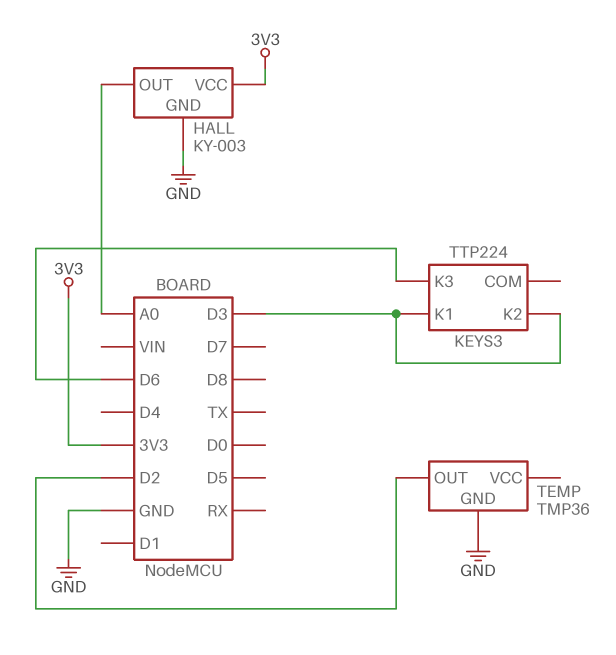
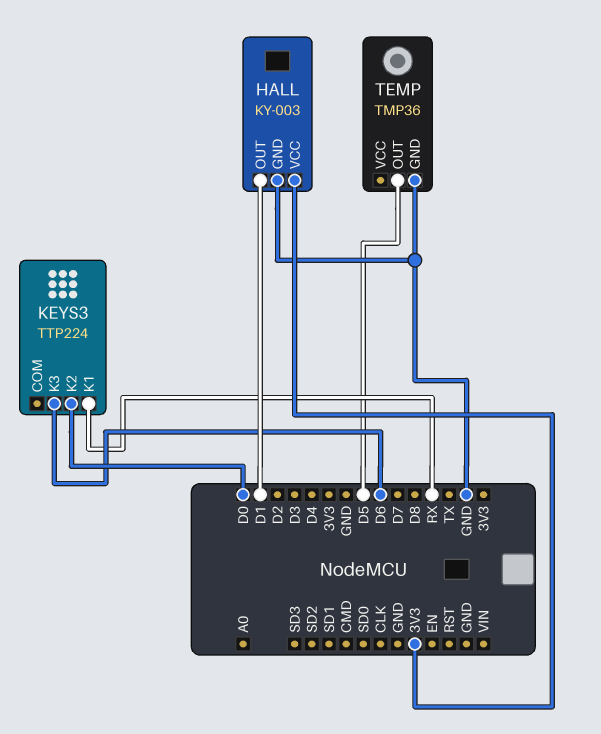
HALL pin OUT: A0 -> D1
KEYS3 pin K1: D3 -> RX
KEYS3 pin K2: D3 -> D0
TEMP pin OUT: D2 -> D5

